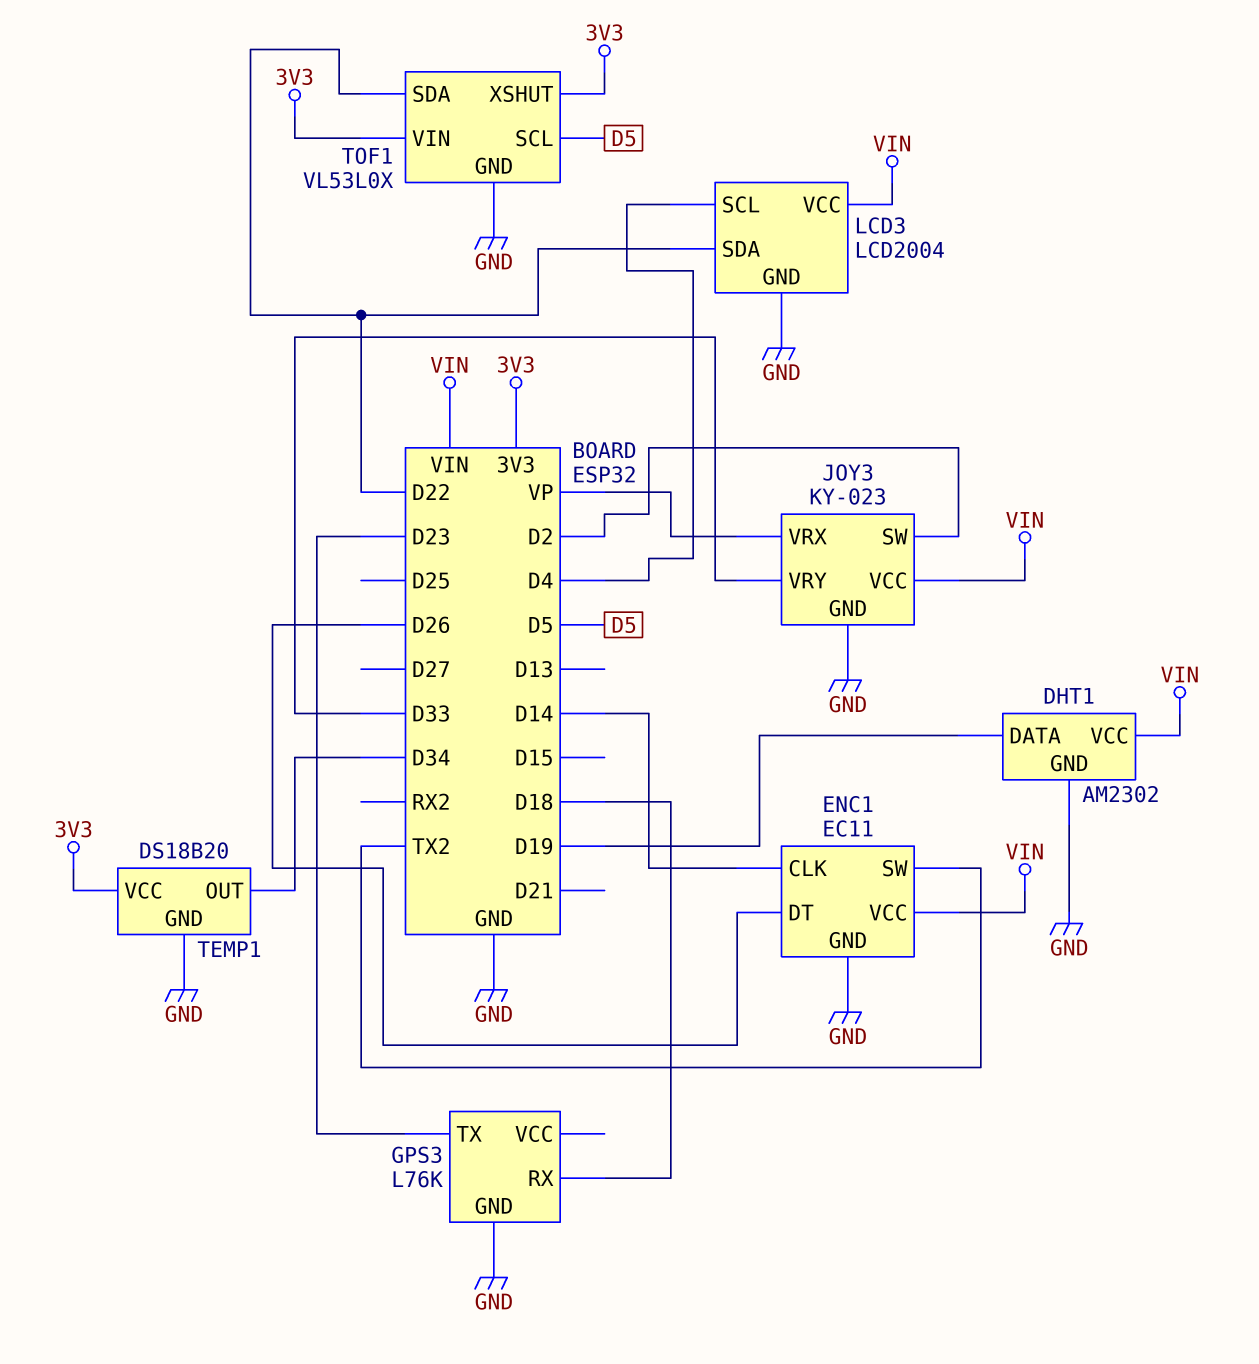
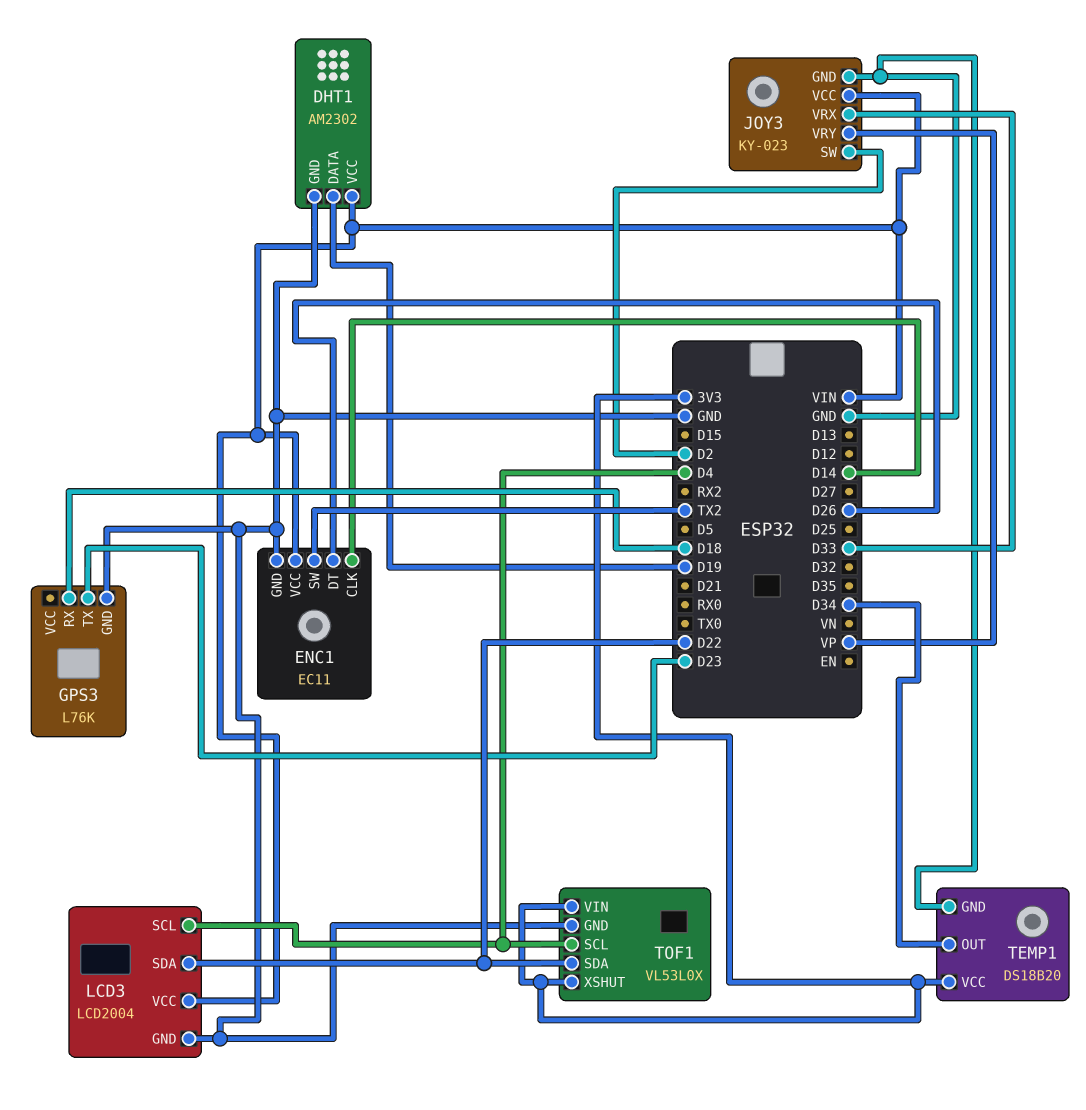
JOY3 pin VRX: VP -> D33
JOY3 pin VRY: D33 -> VP
TOF1 pin SCL: D5 -> D4

